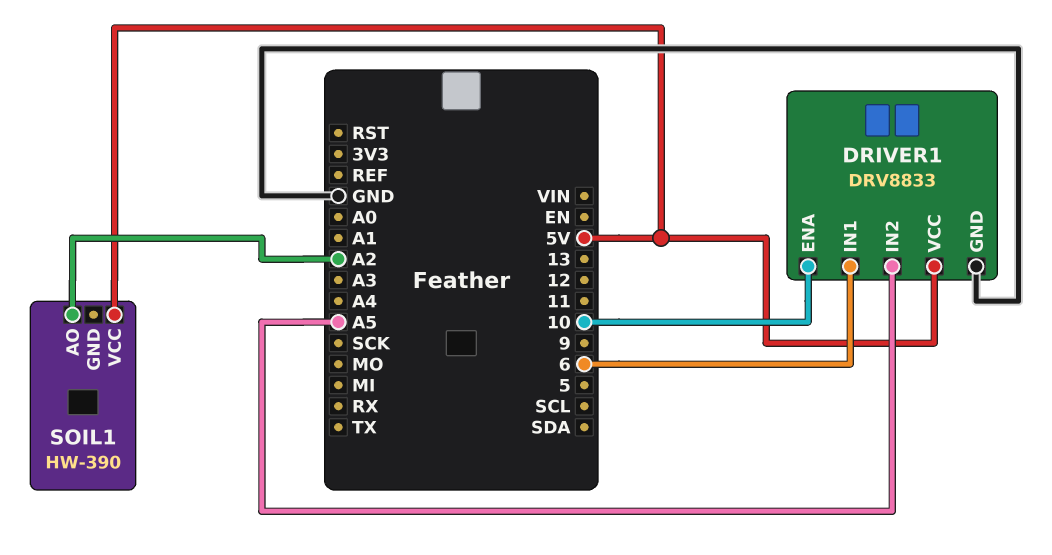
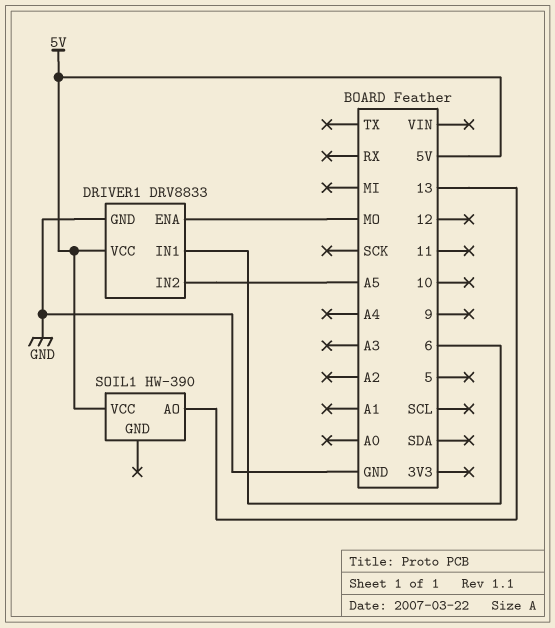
DRIVER1 pin ENA: 10 -> MO
SOIL1 pin AO: A2 -> 13

